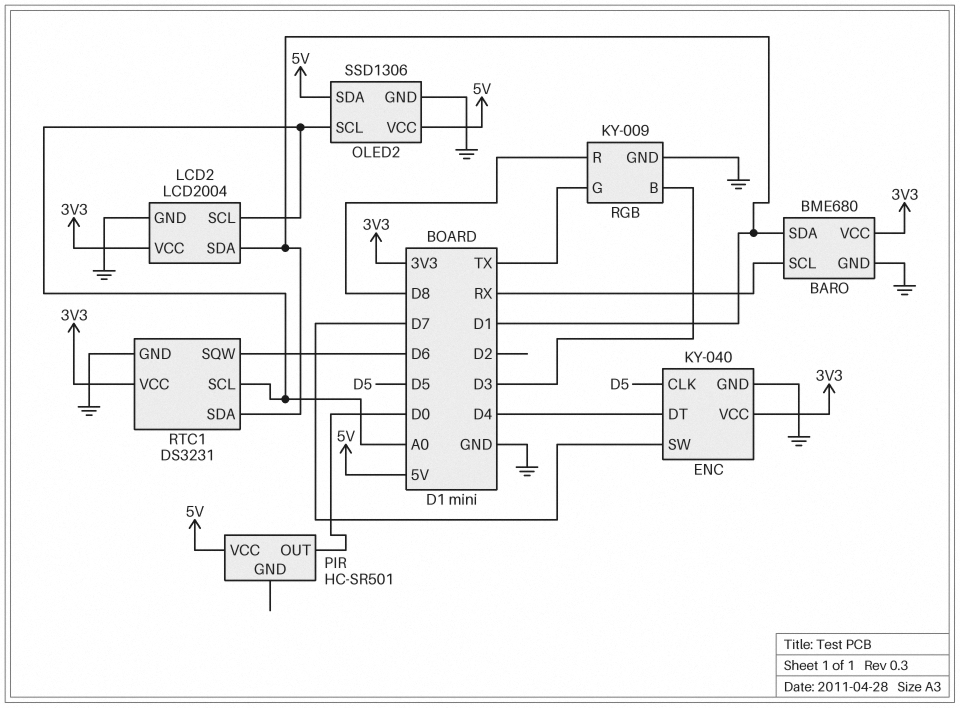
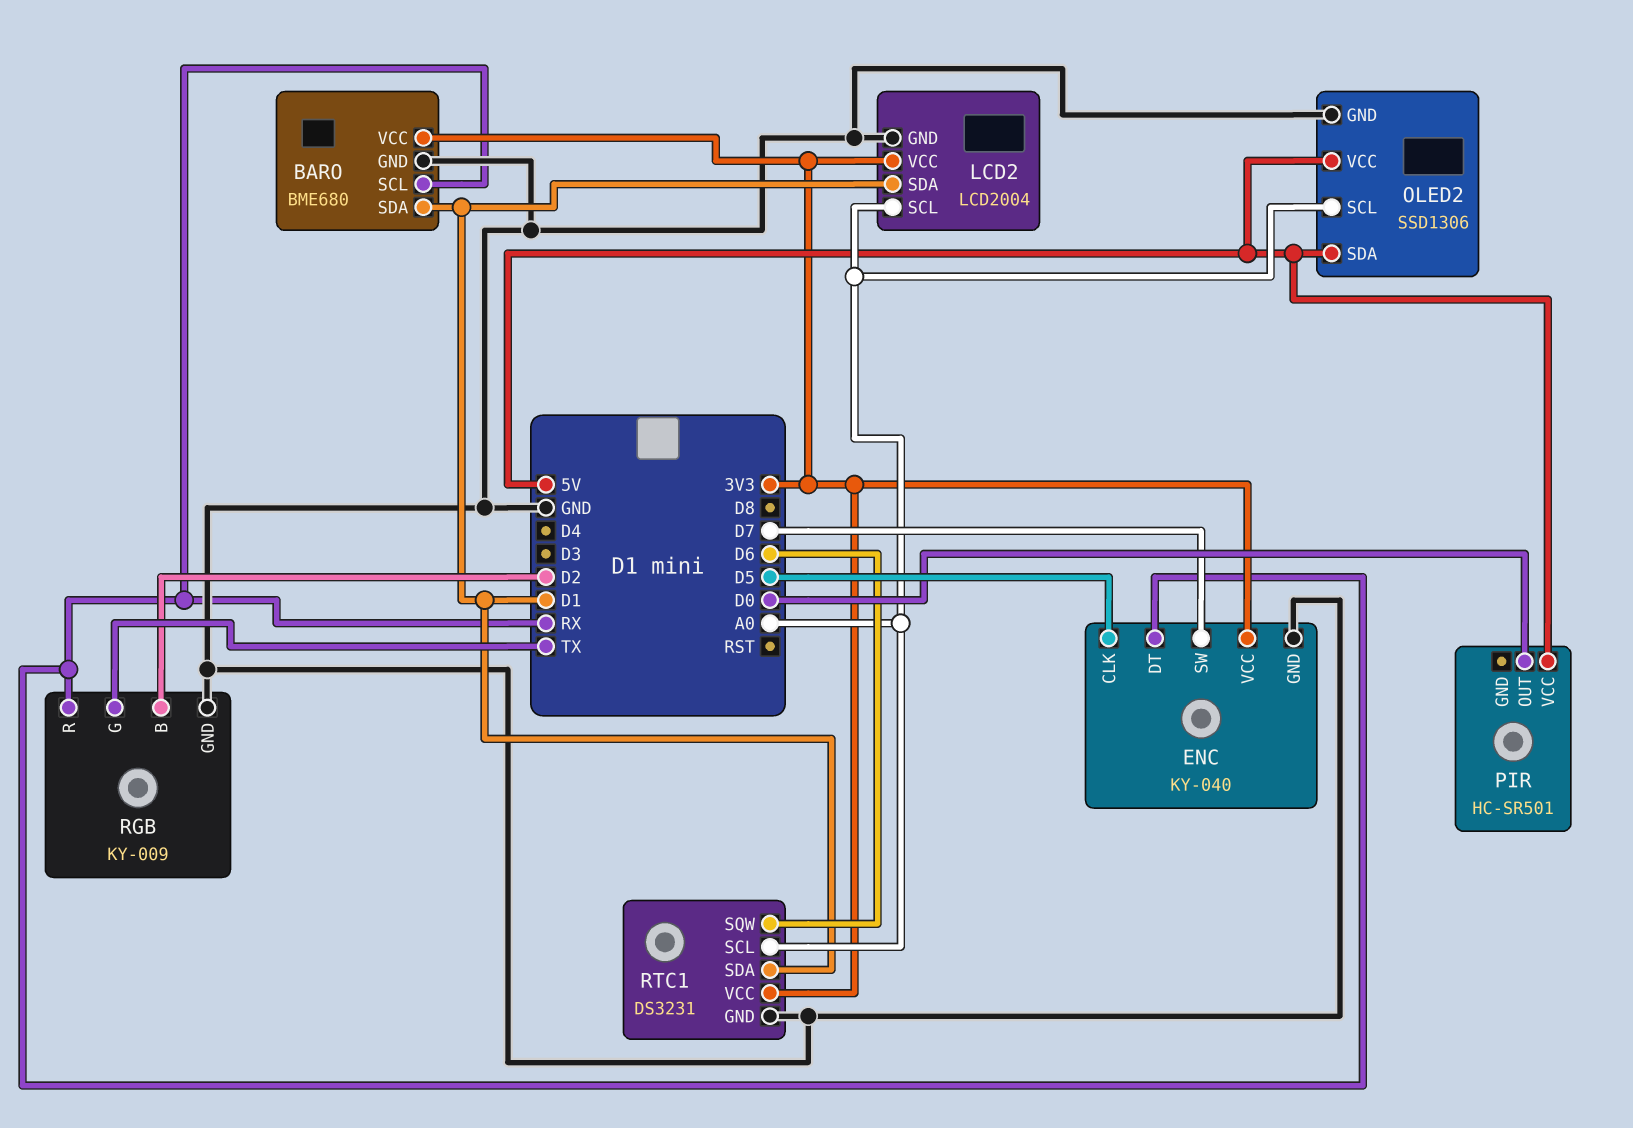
ENC pin DT: D4 -> RX
RGB pin B: D3 -> D2
RGB pin R: D8 -> RX

